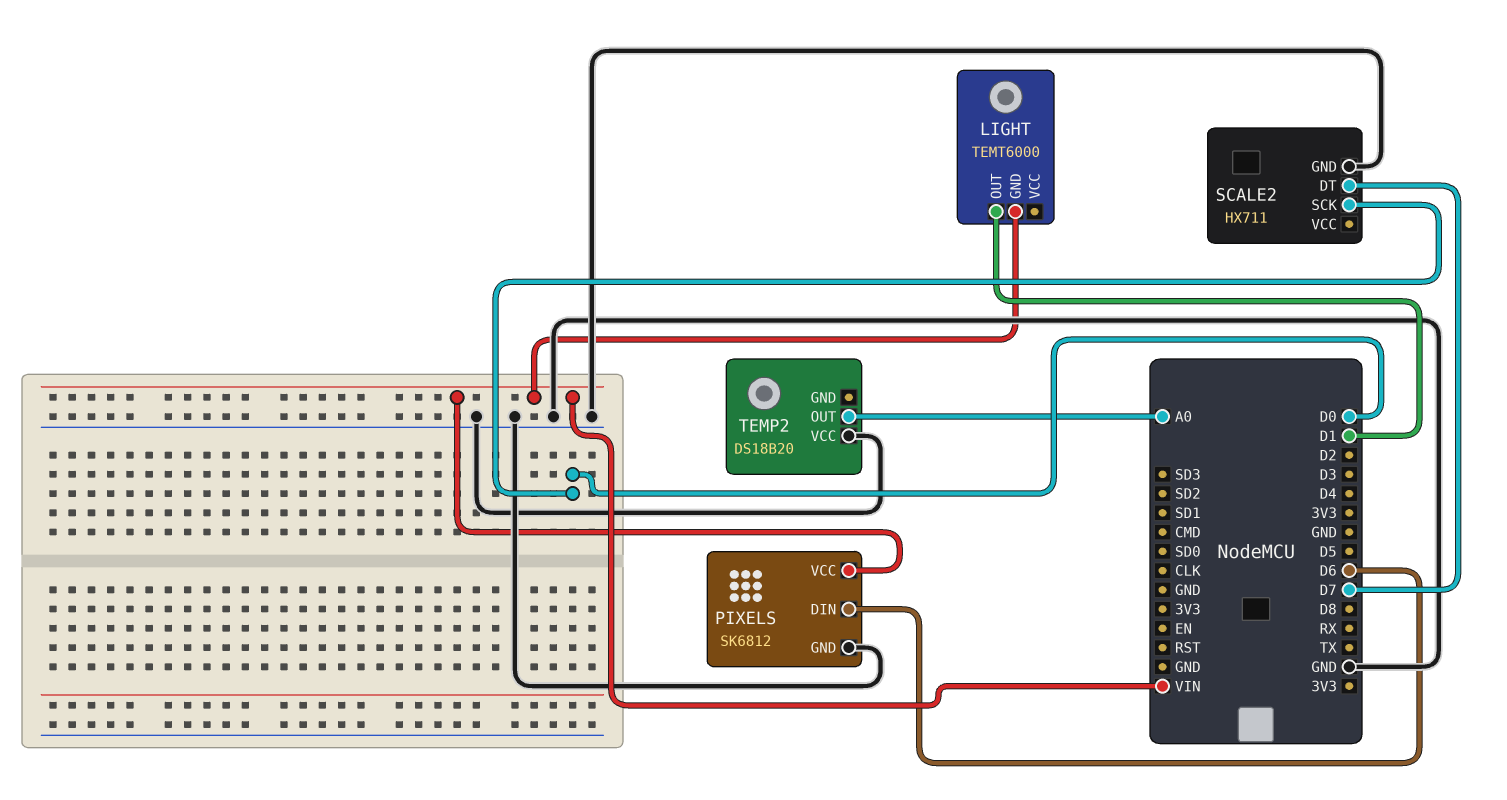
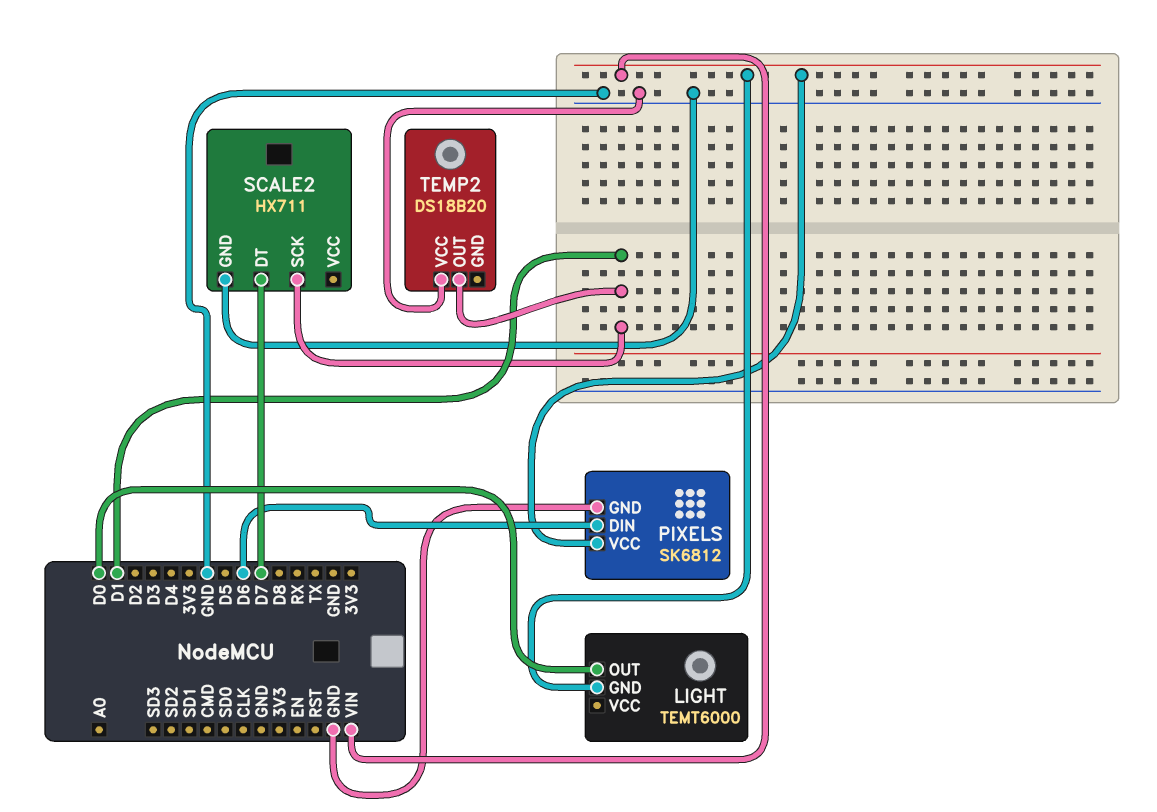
LIGHT pin OUT: D1 -> D0
SCALE2 pin SCK: D0 -> D1
TEMP2 pin OUT: A0 -> D1

